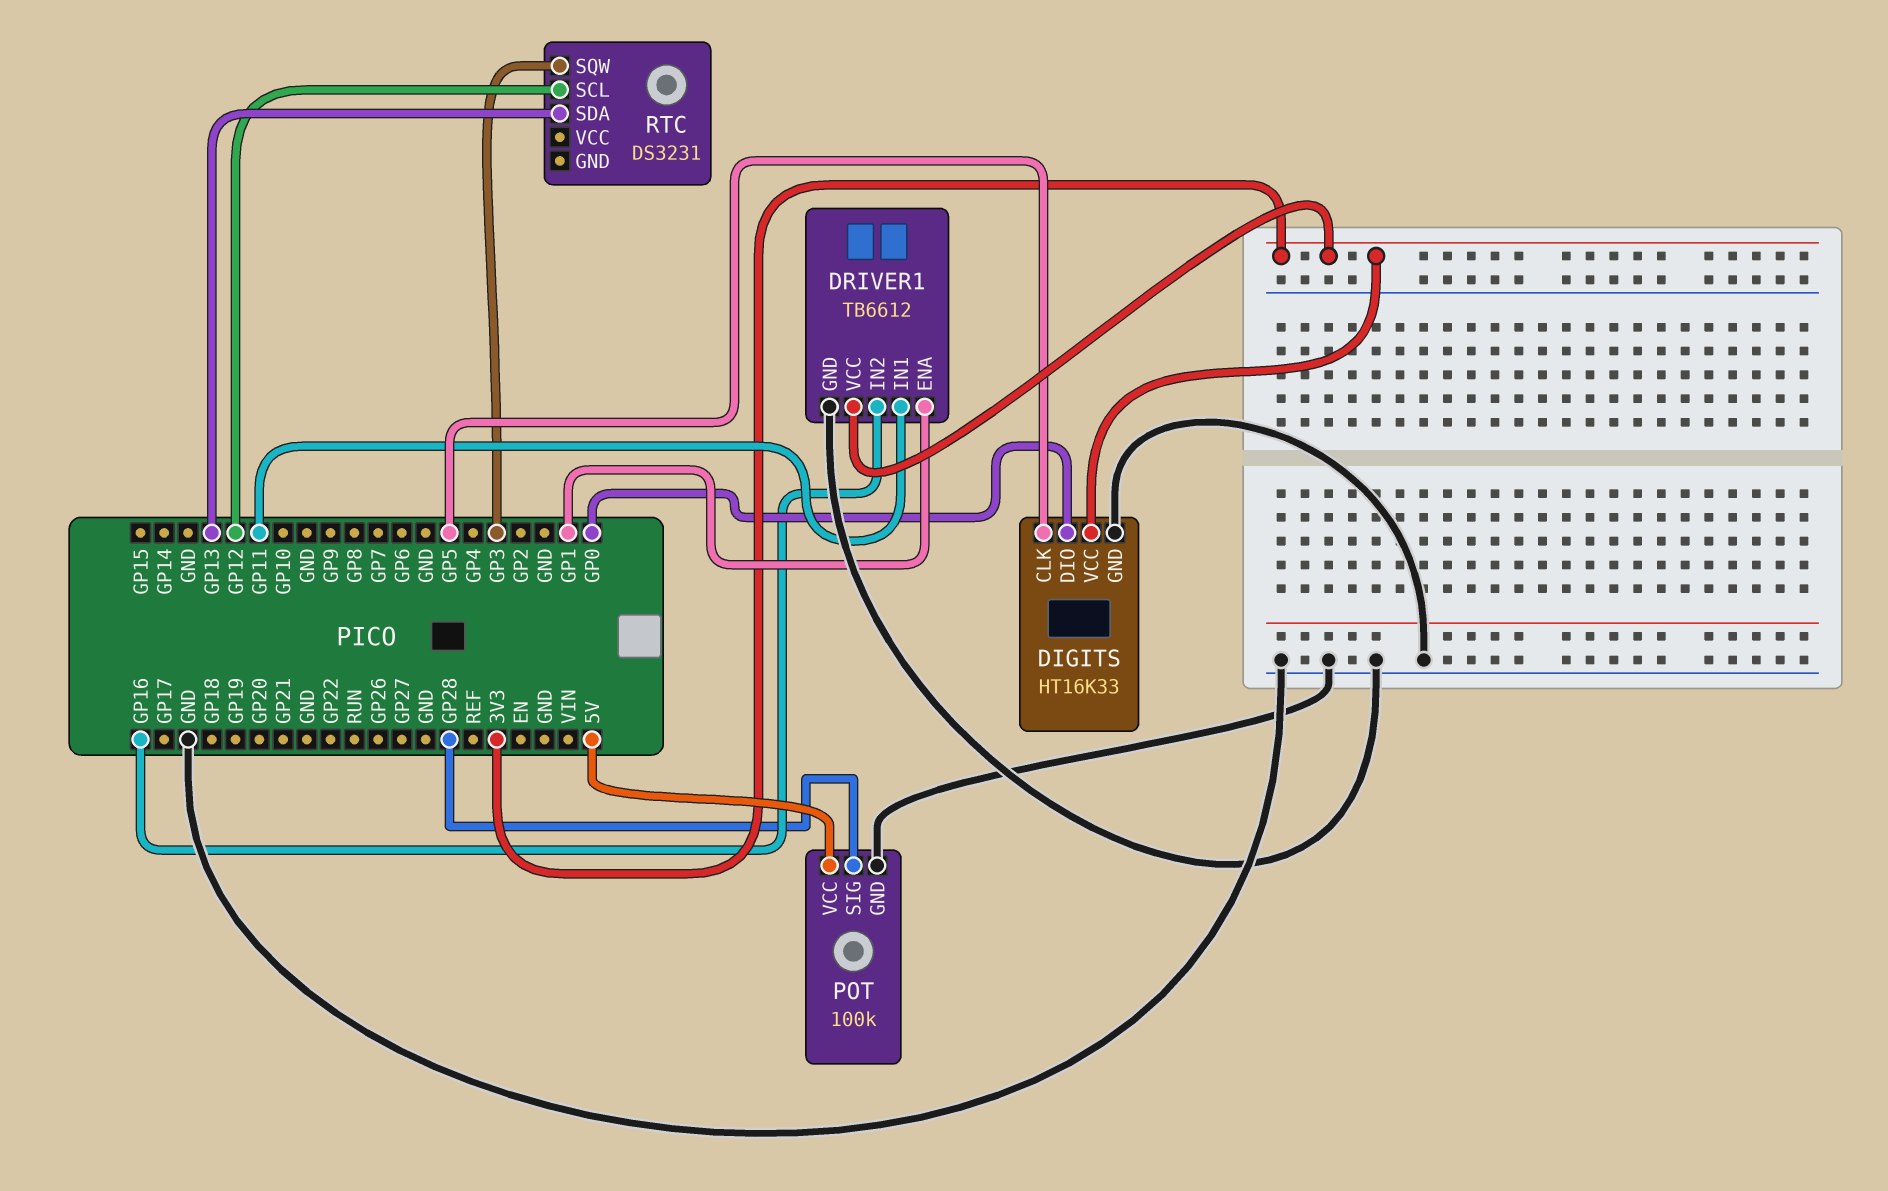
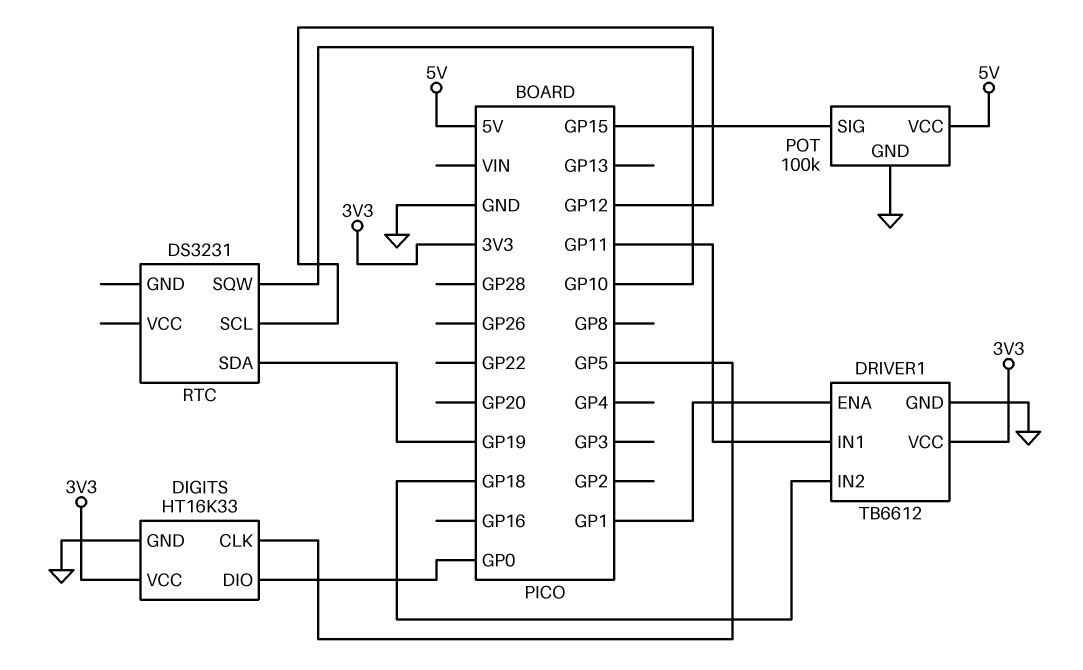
DRIVER1 pin IN2: GP16 -> GP18
POT pin SIG: GP28 -> GP15
RTC pin SDA: GP13 -> GP19
RTC pin SQW: GP3 -> GP10

